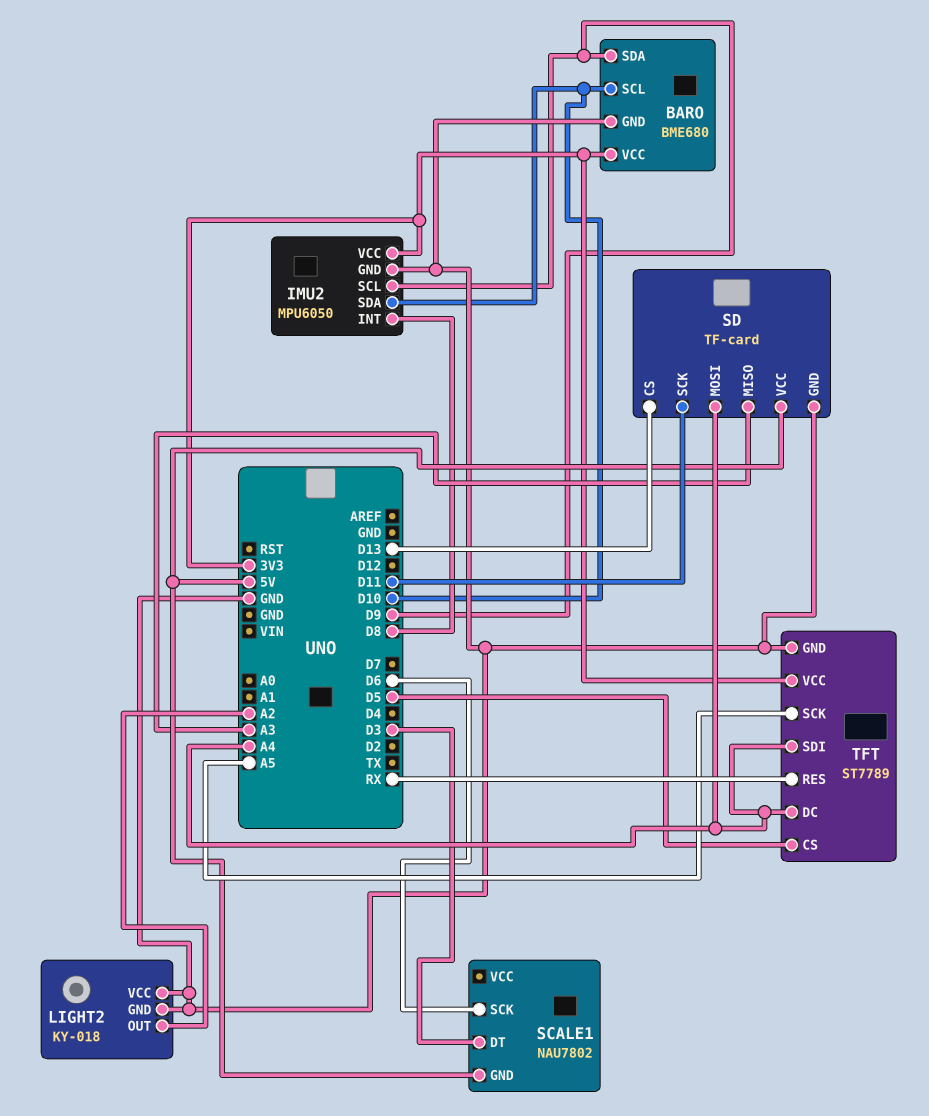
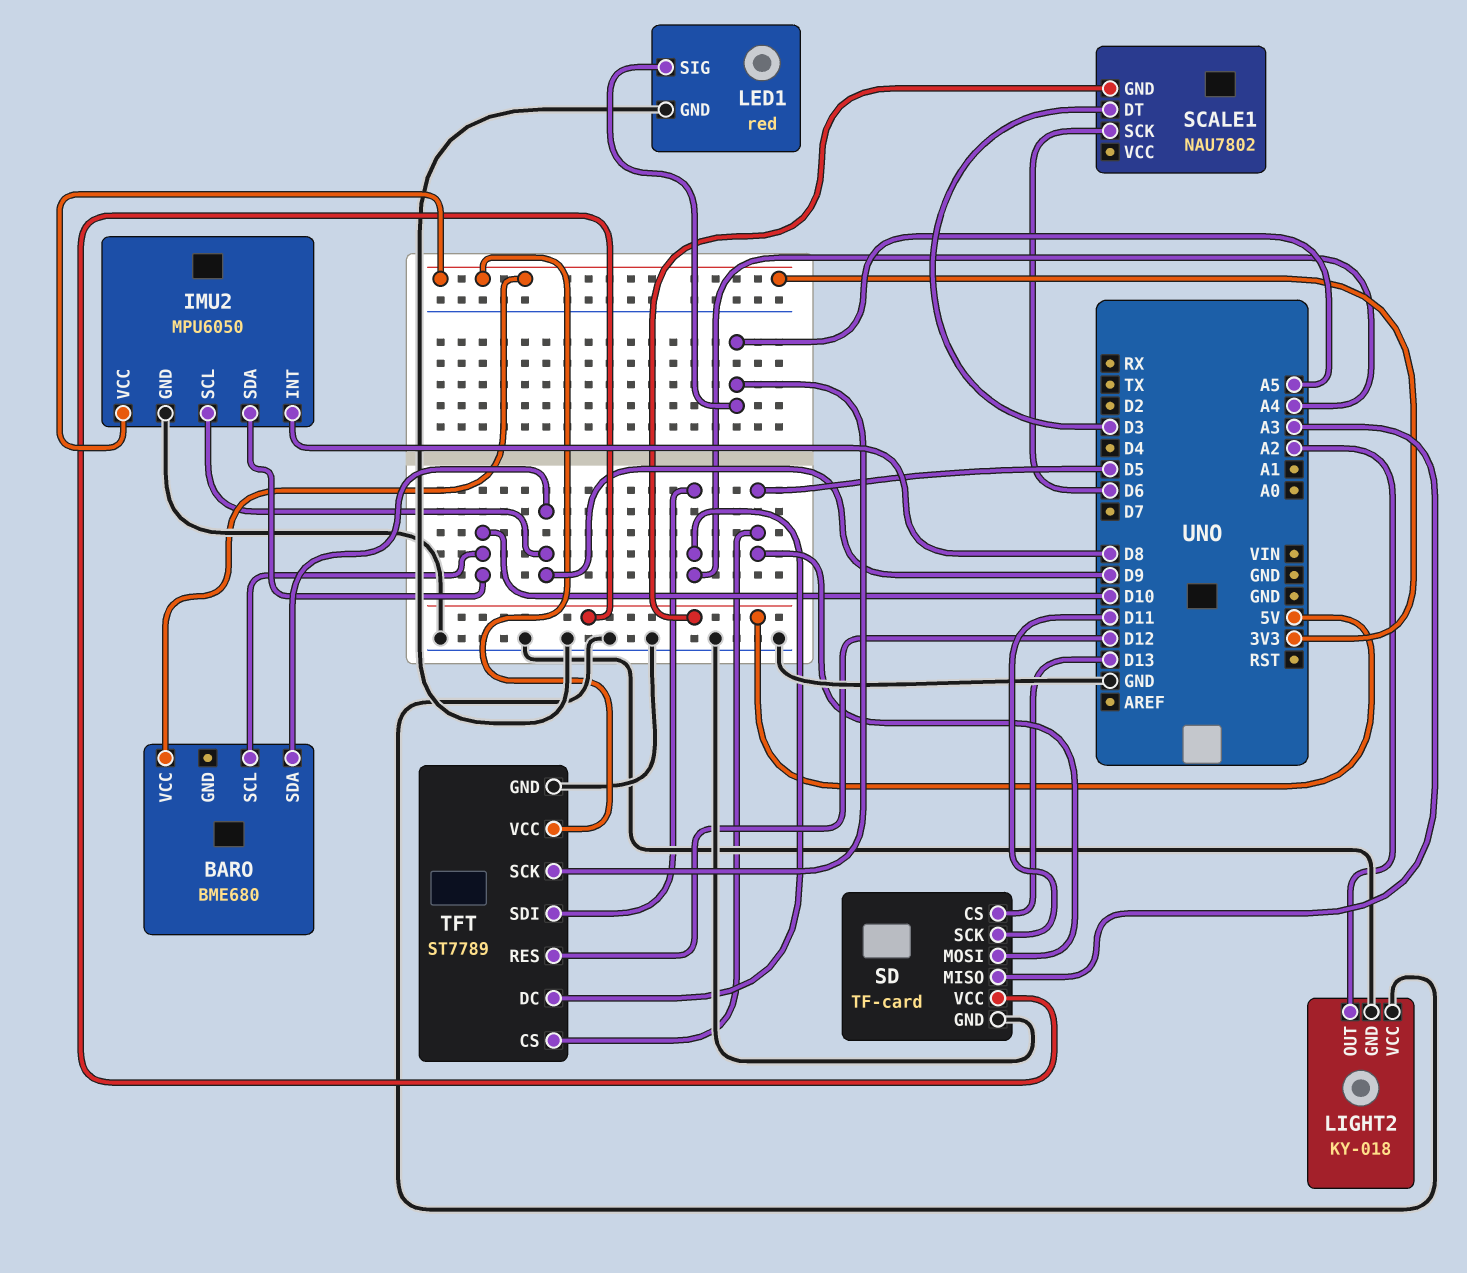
BARO pin GND: GND -> none
LED1: none -> red
LED1 pin GND: none -> GND
LED1 pin SIG: none -> A5
SD pin MOSI: A4 -> D5
TFT pin RES: RX -> D12

